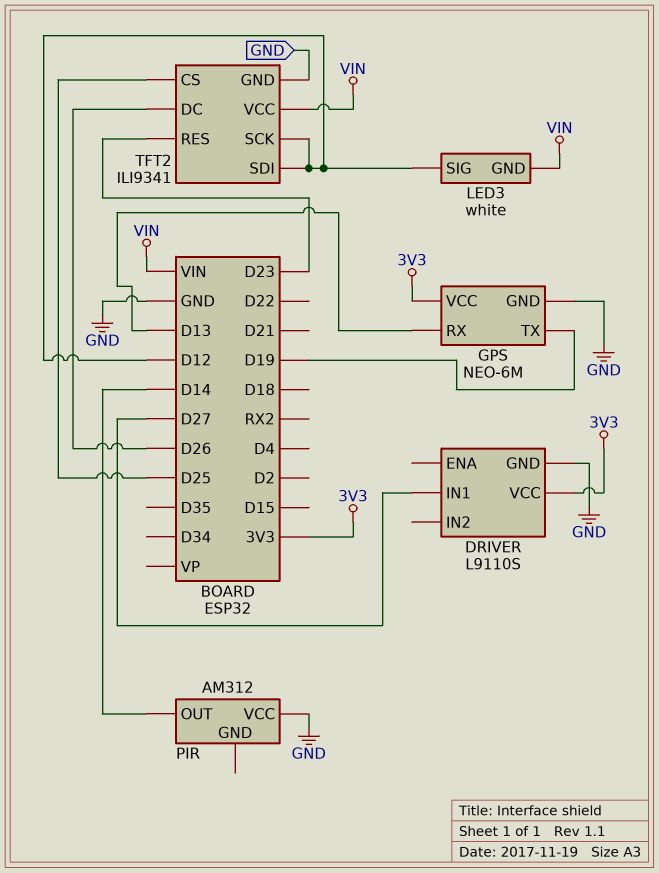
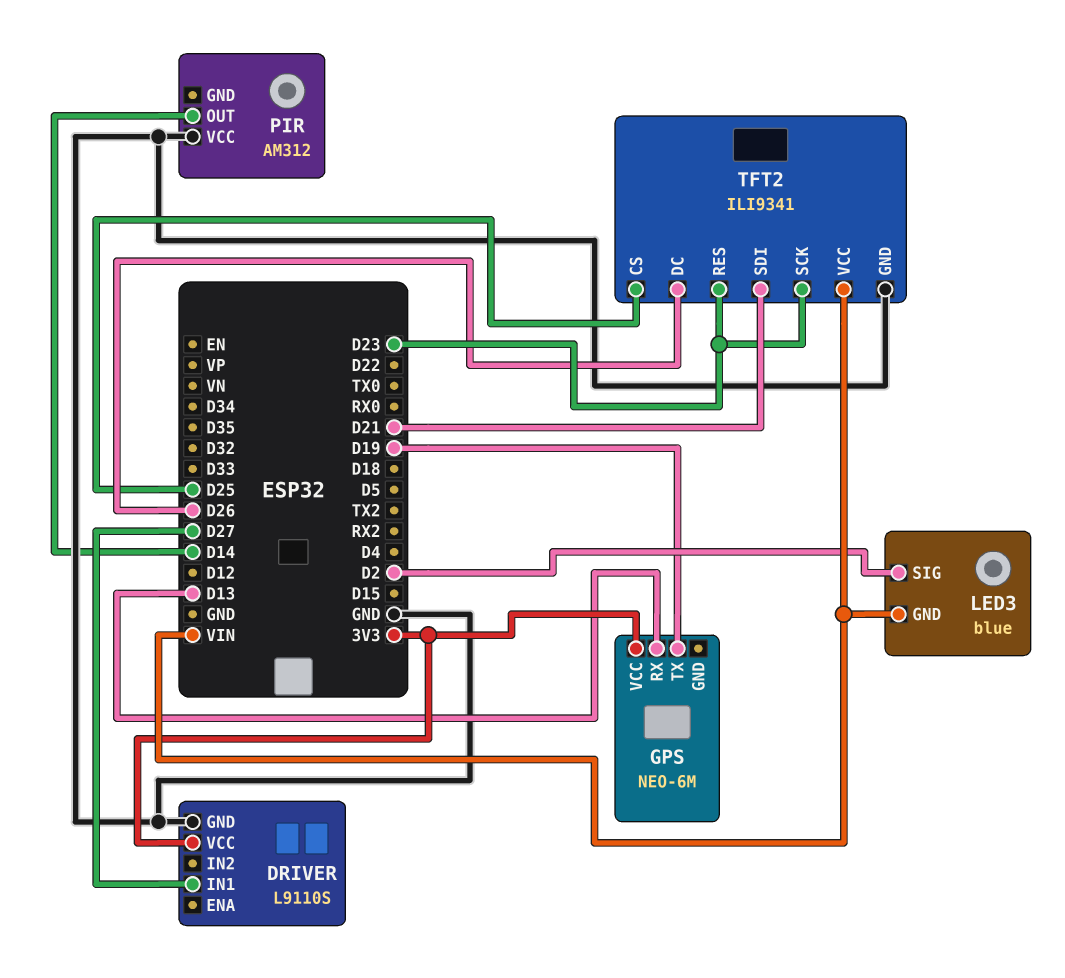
GPS pin GND: GND -> none
LED3: white -> blue
LED3 pin SIG: D12 -> D2
TFT2 pin SCK: D12 -> D23
TFT2 pin SDI: D12 -> D21

